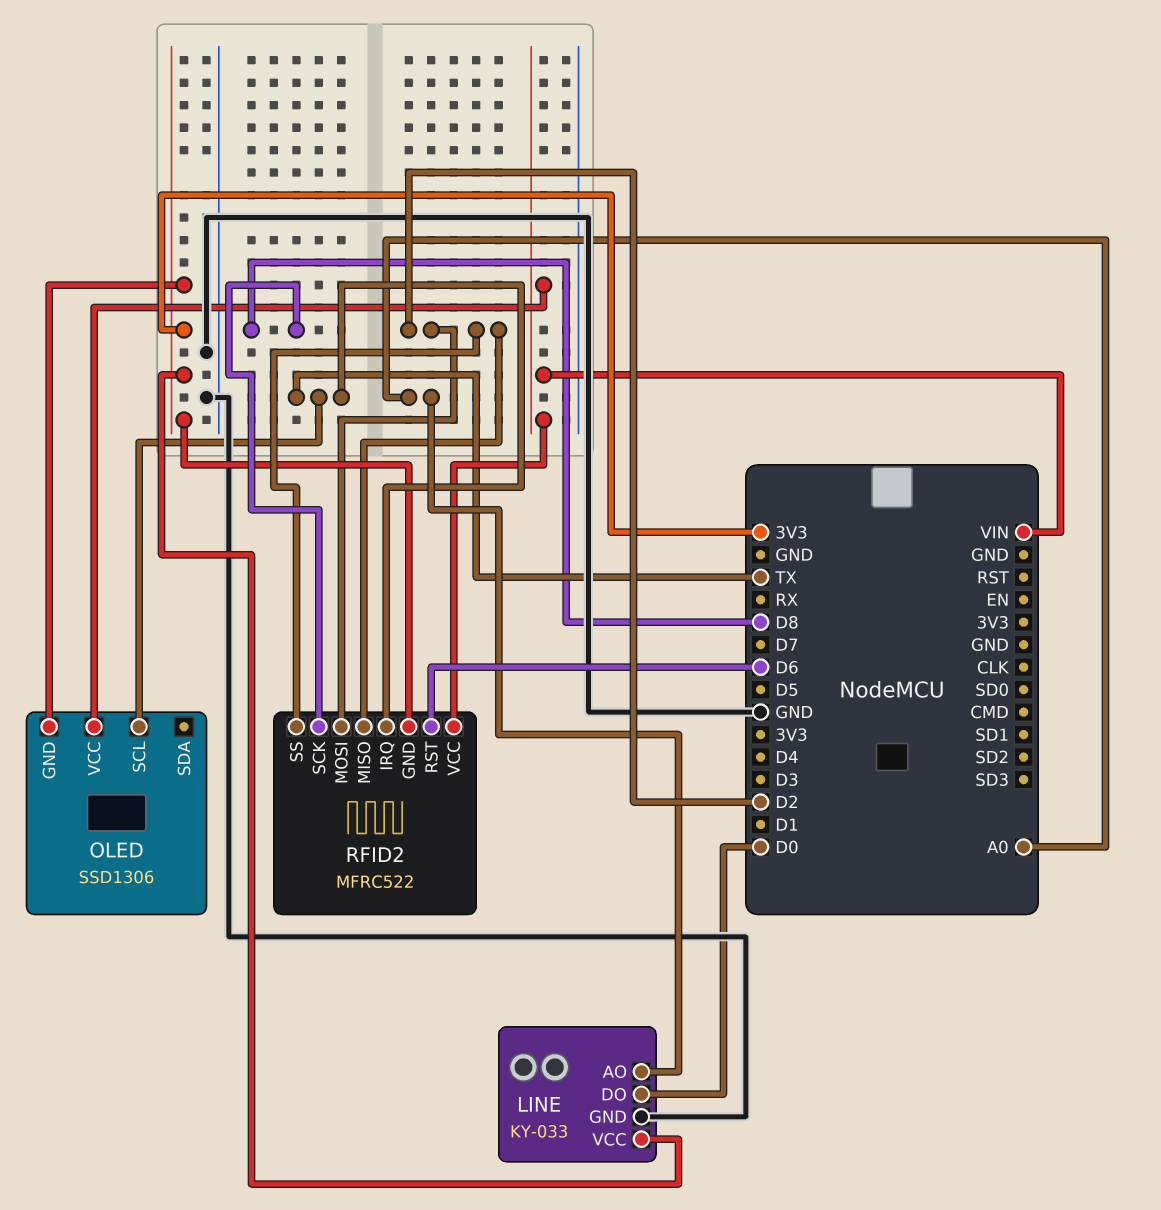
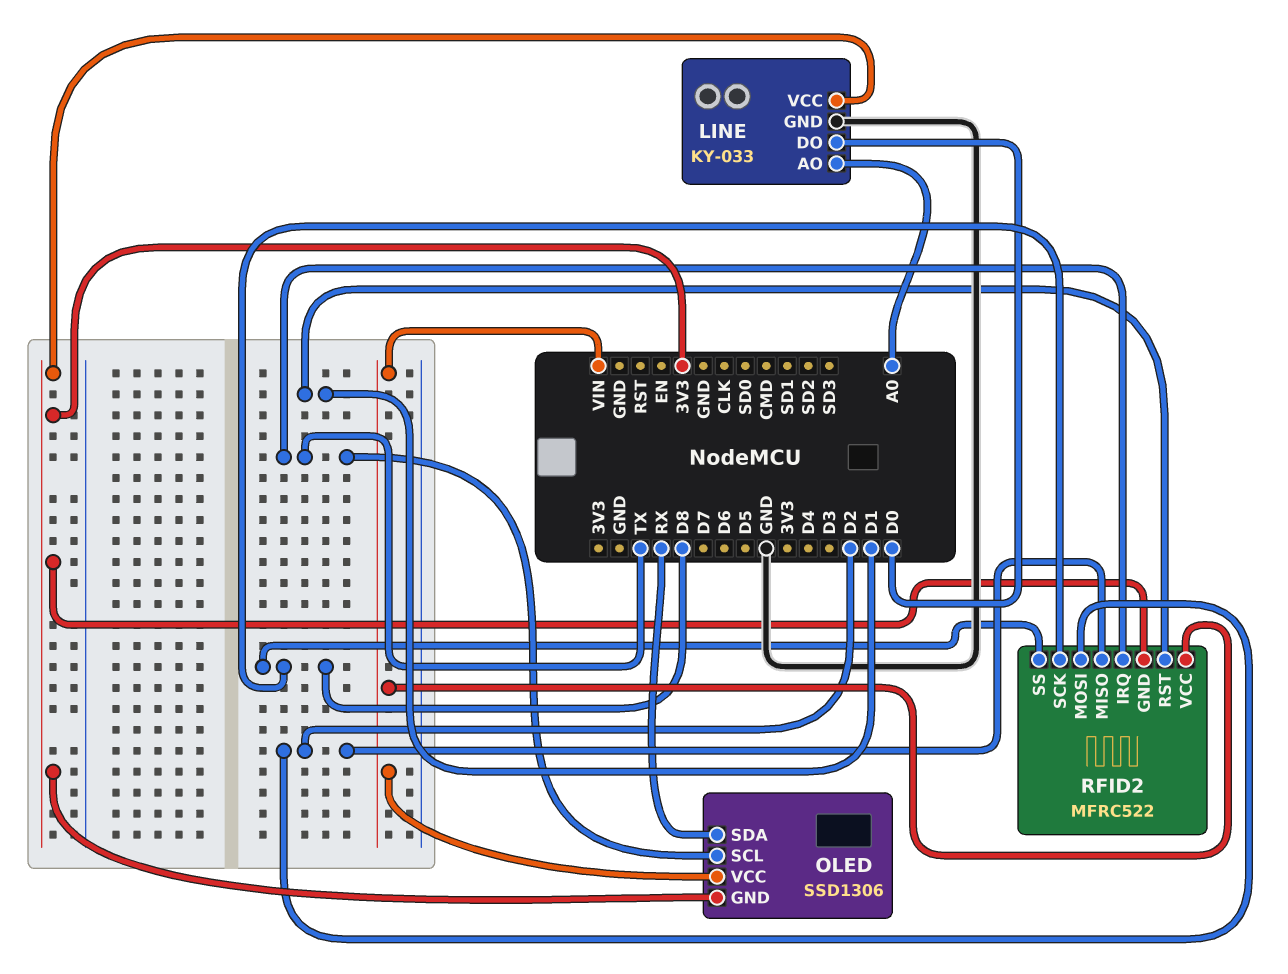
OLED pin SDA: none -> RX
RFID2 pin RST: D6 -> D1
RFID2 pin SS: D2 -> D8

